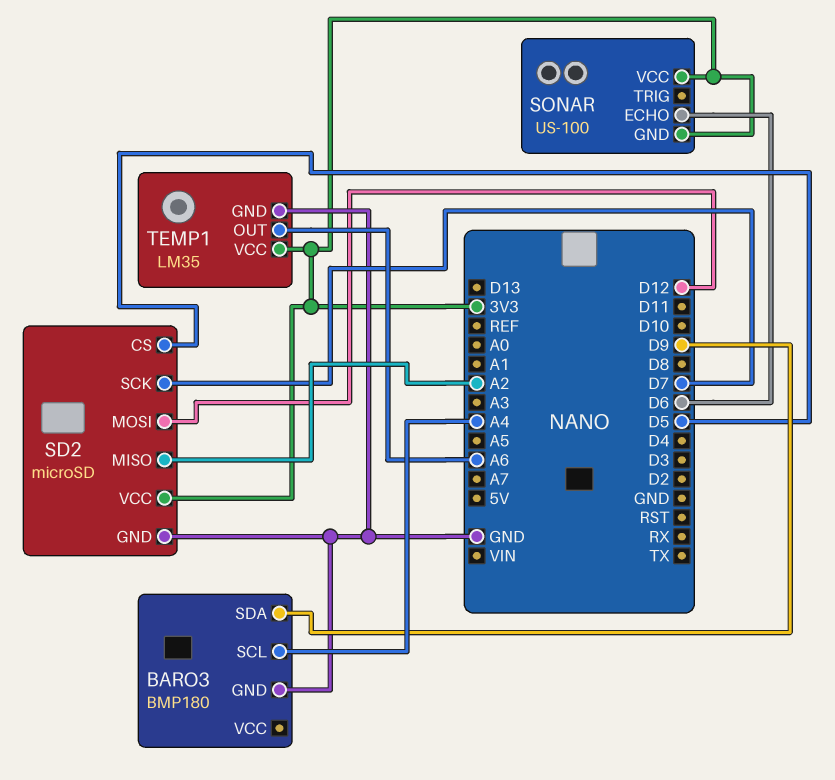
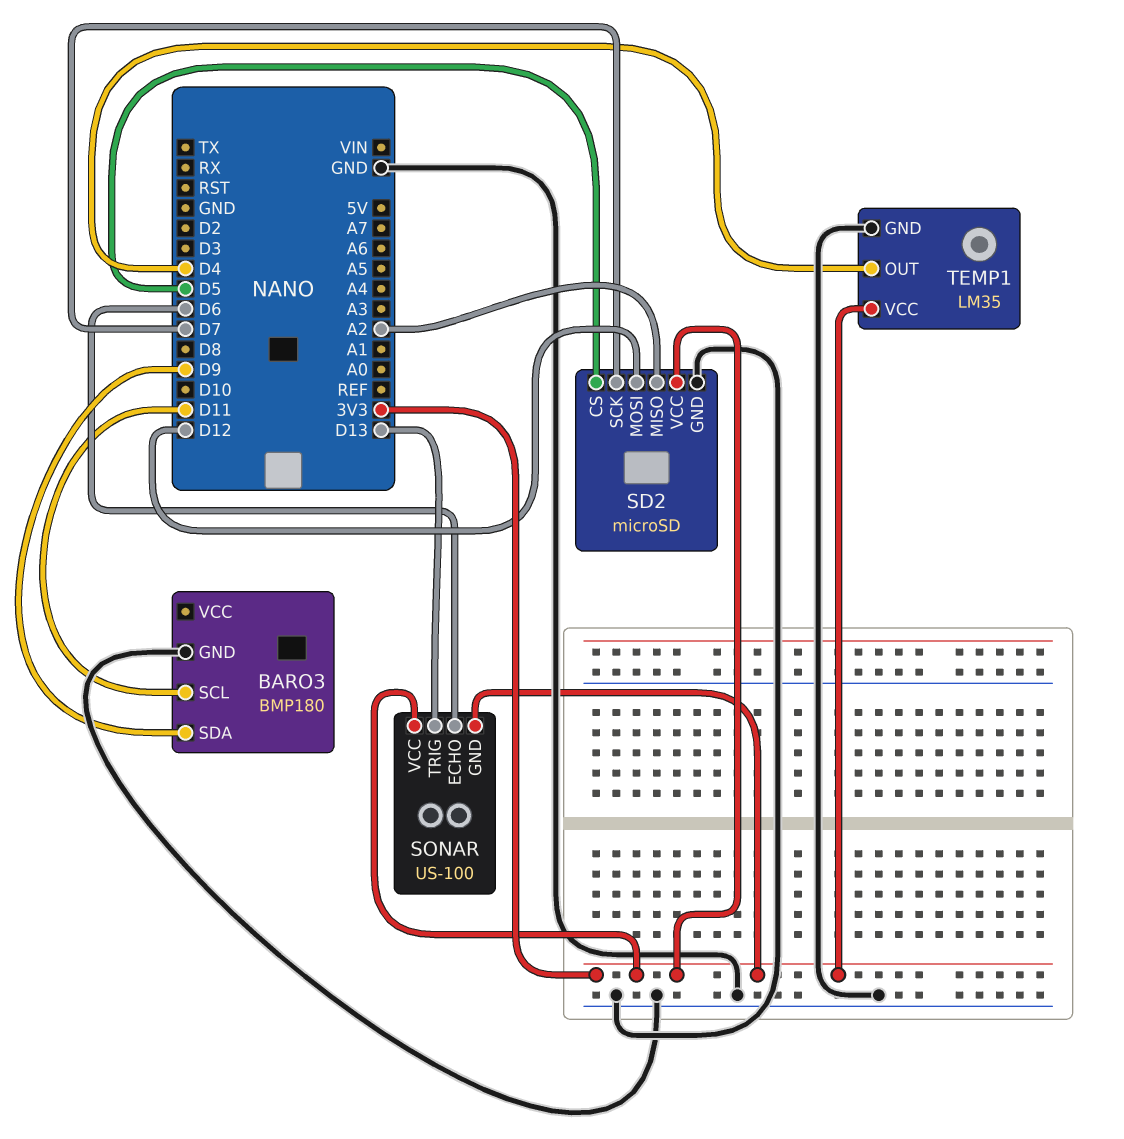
BARO3 pin SCL: A4 -> D11
SONAR pin TRIG: none -> D13
TEMP1 pin OUT: A6 -> D4

